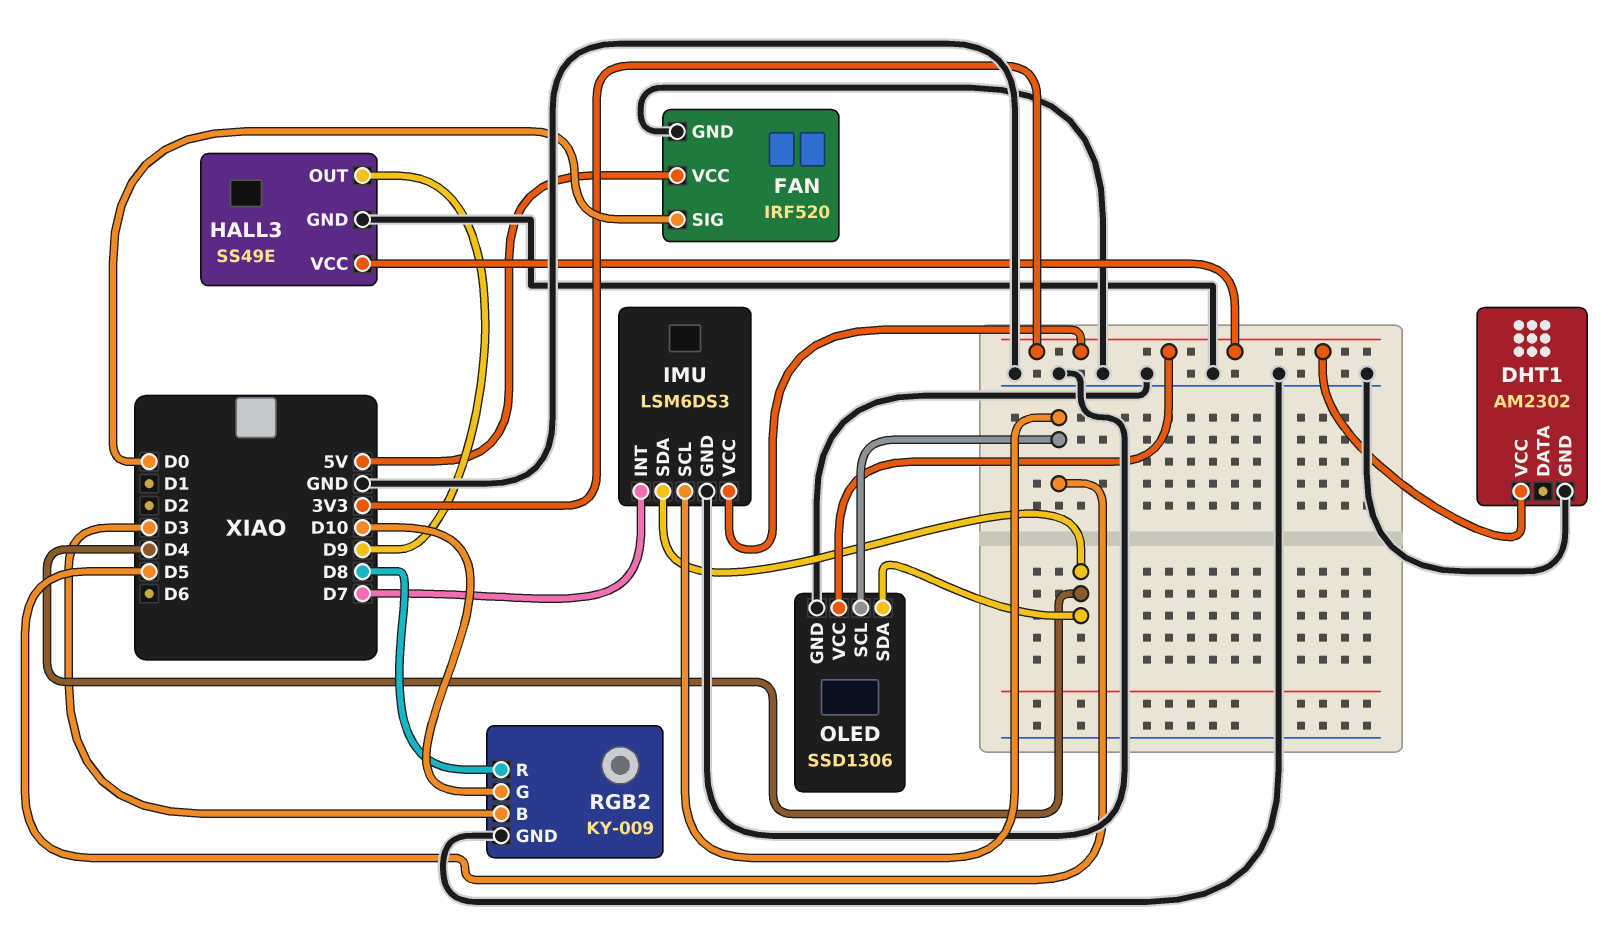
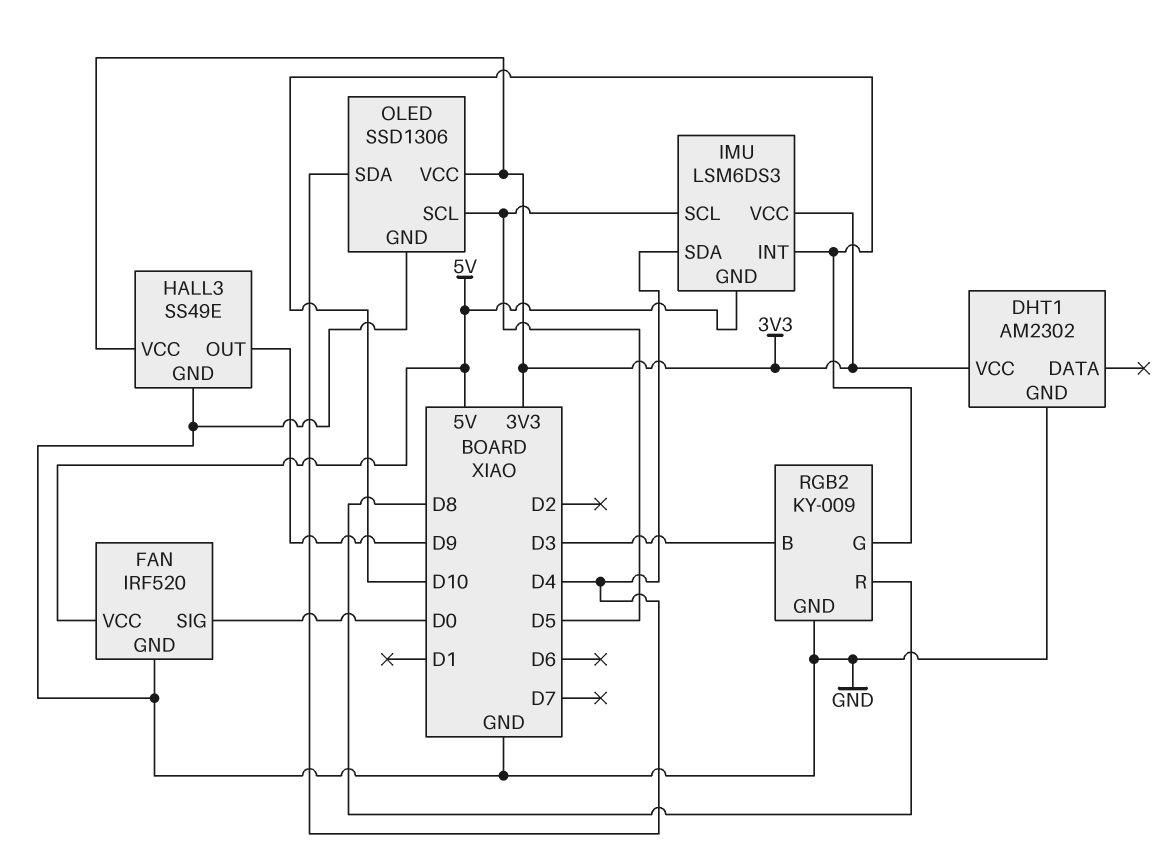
IMU pin GND: GND -> 5V
IMU pin INT: D7 -> D10

